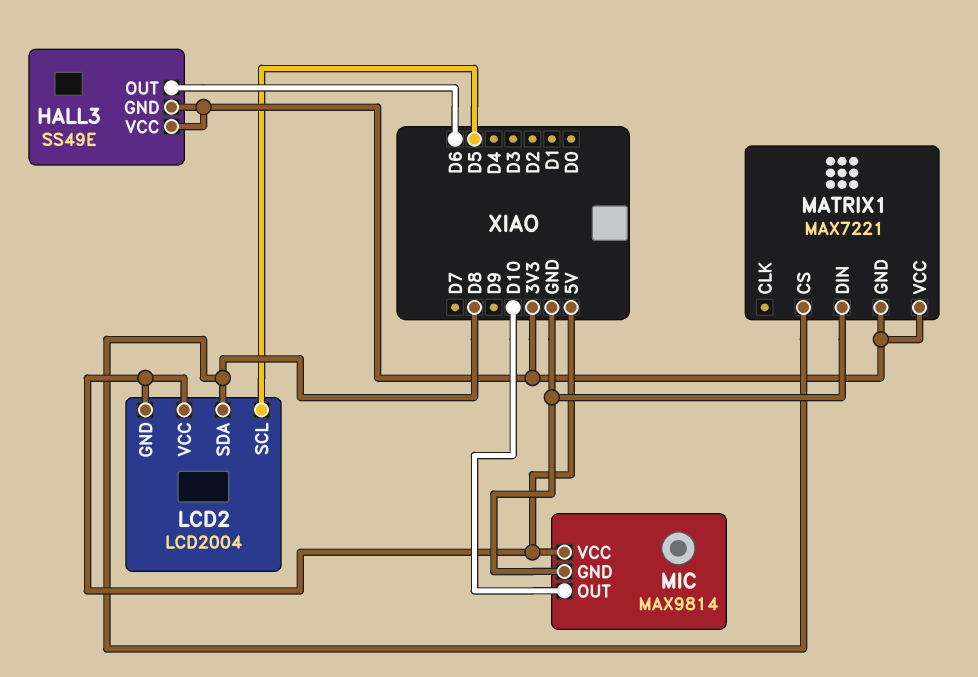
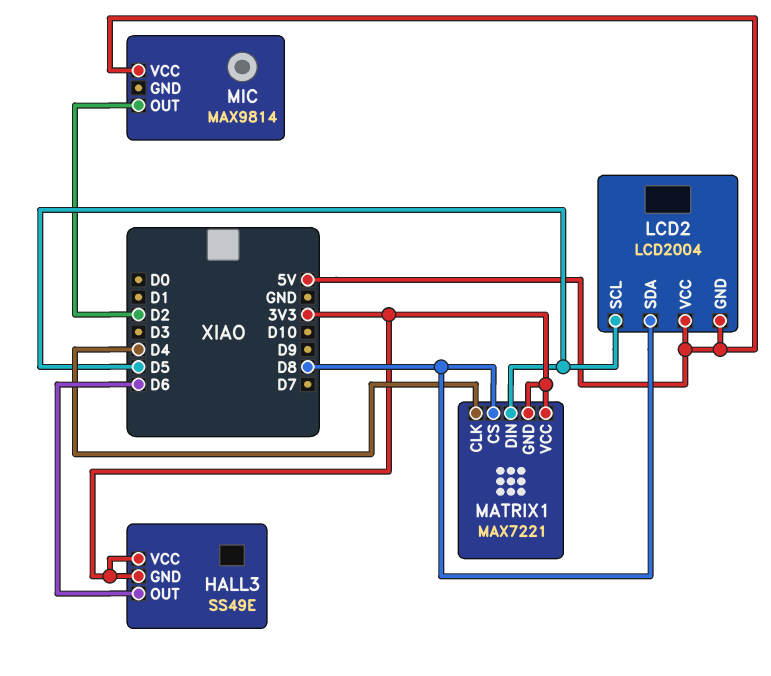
MATRIX1 pin CLK: none -> D4
MATRIX1 pin DIN: GND -> D5
MIC pin GND: GND -> none
MIC pin OUT: D10 -> D2

